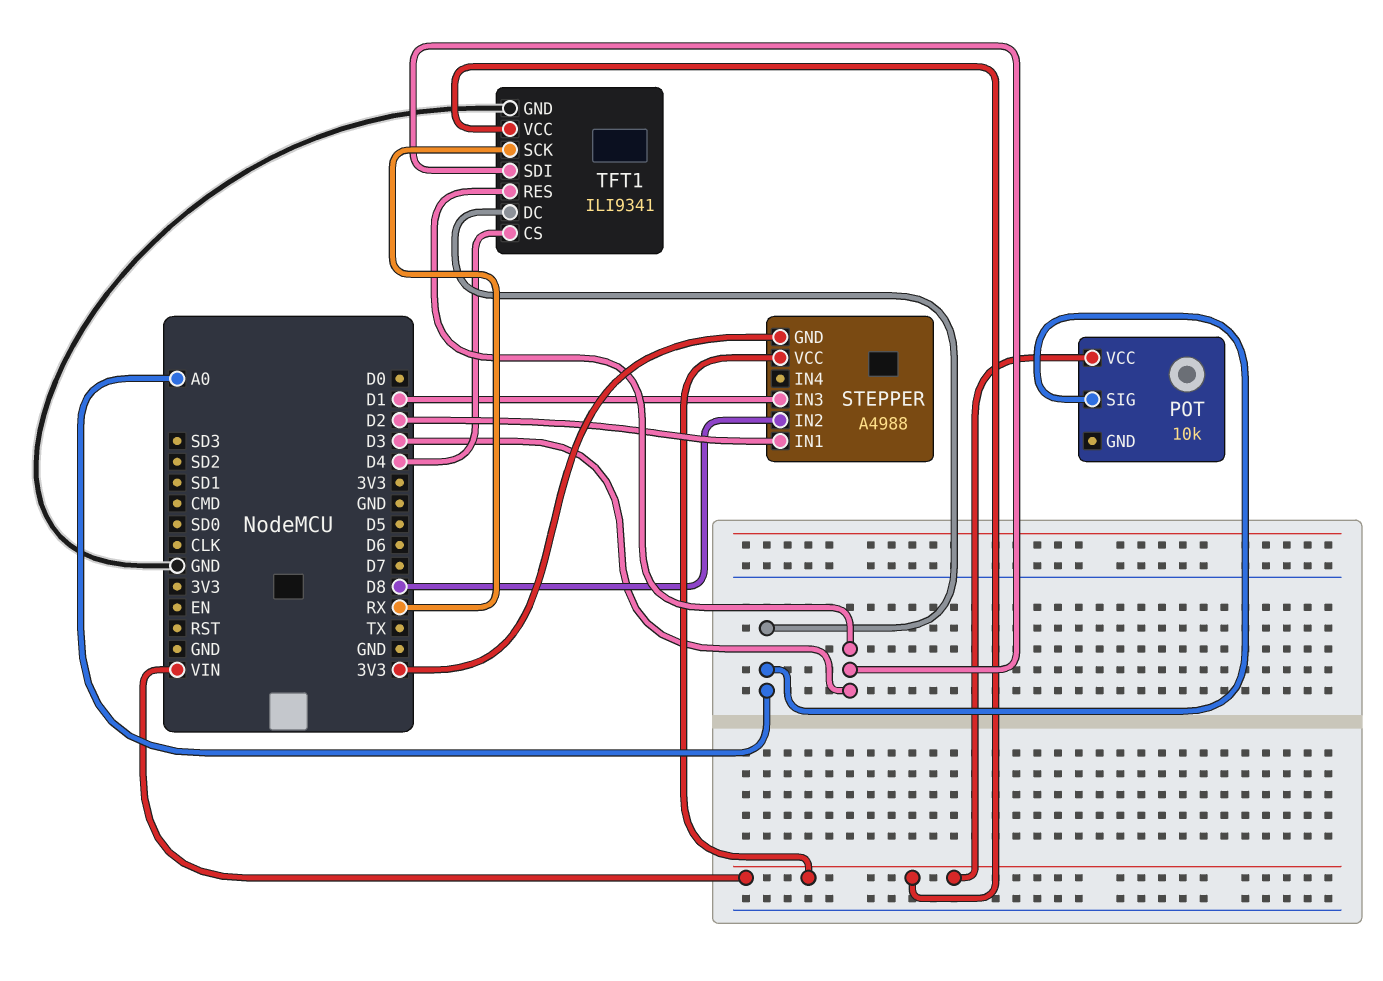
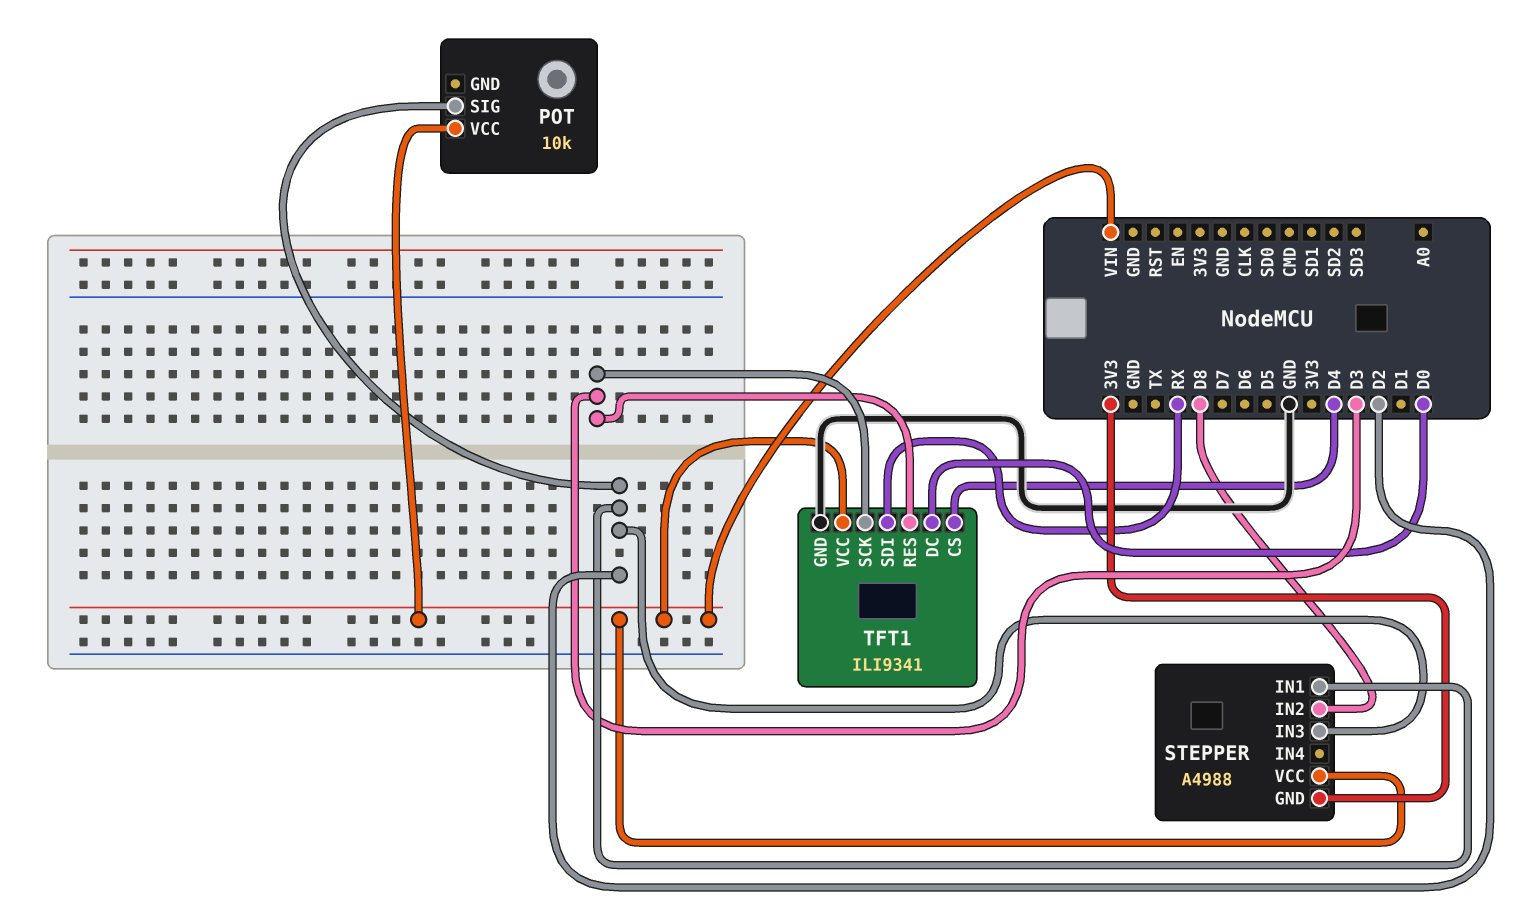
POT pin SIG: A0 -> D2
STEPPER pin IN3: D1 -> D2
TFT1 pin DC: A0 -> D0
TFT1 pin SCK: RX -> D3
TFT1 pin SDI: D3 -> RX

